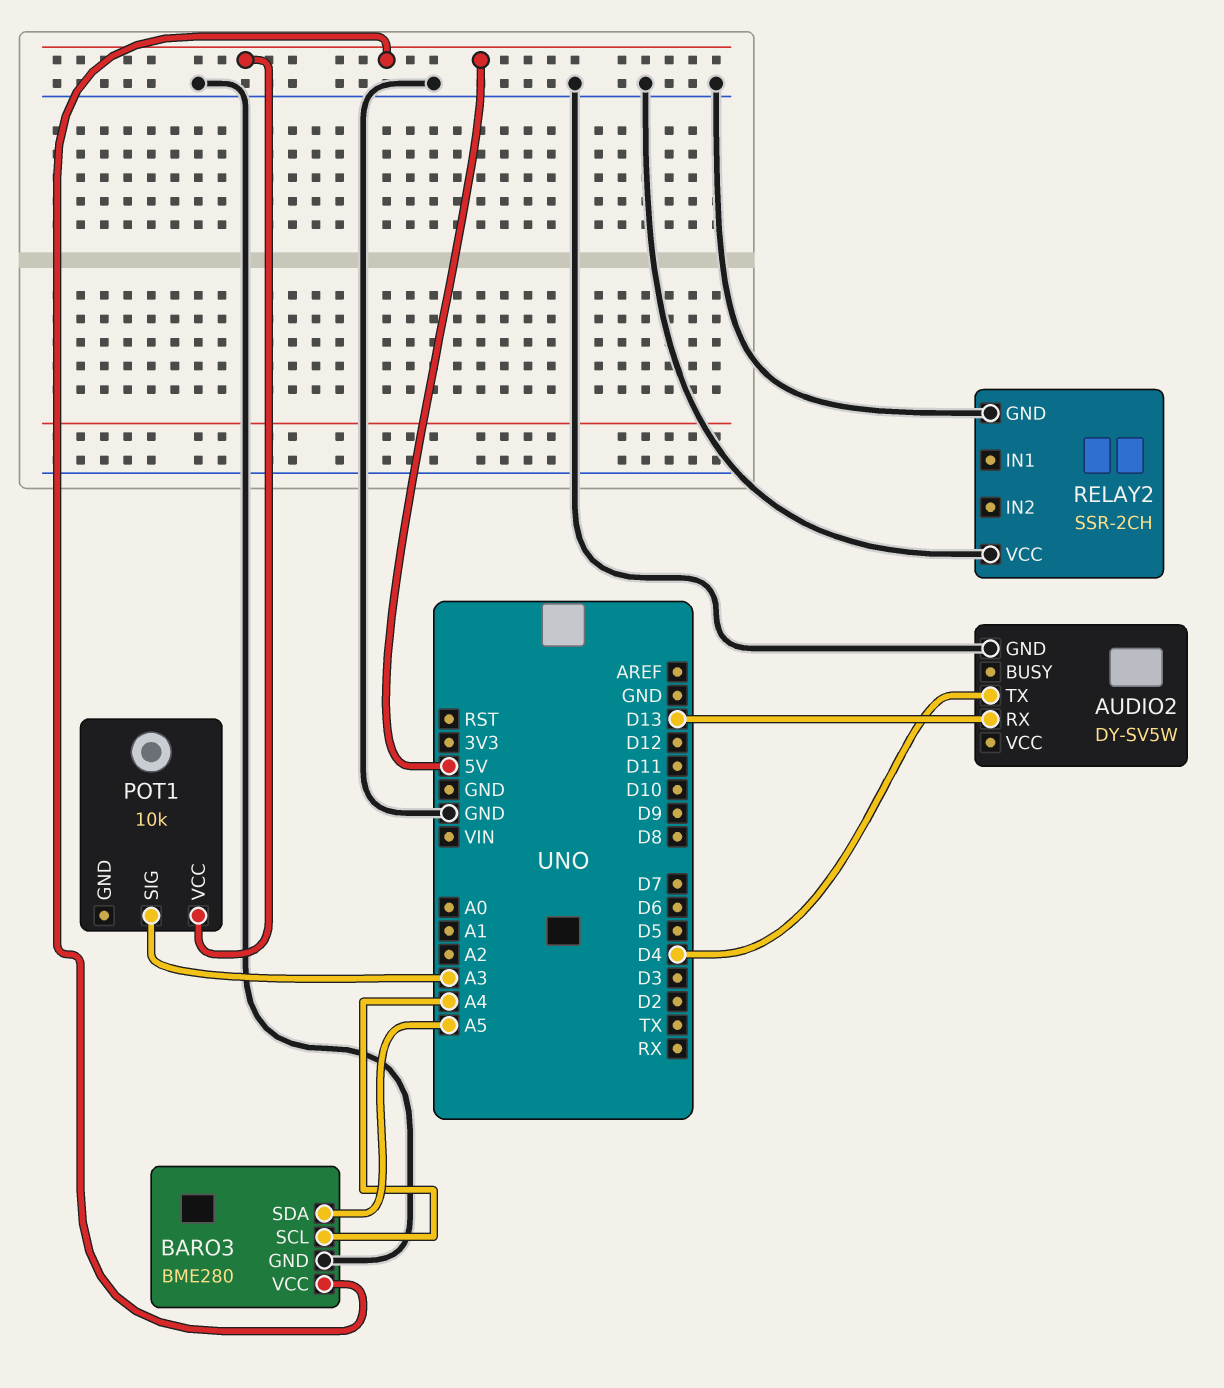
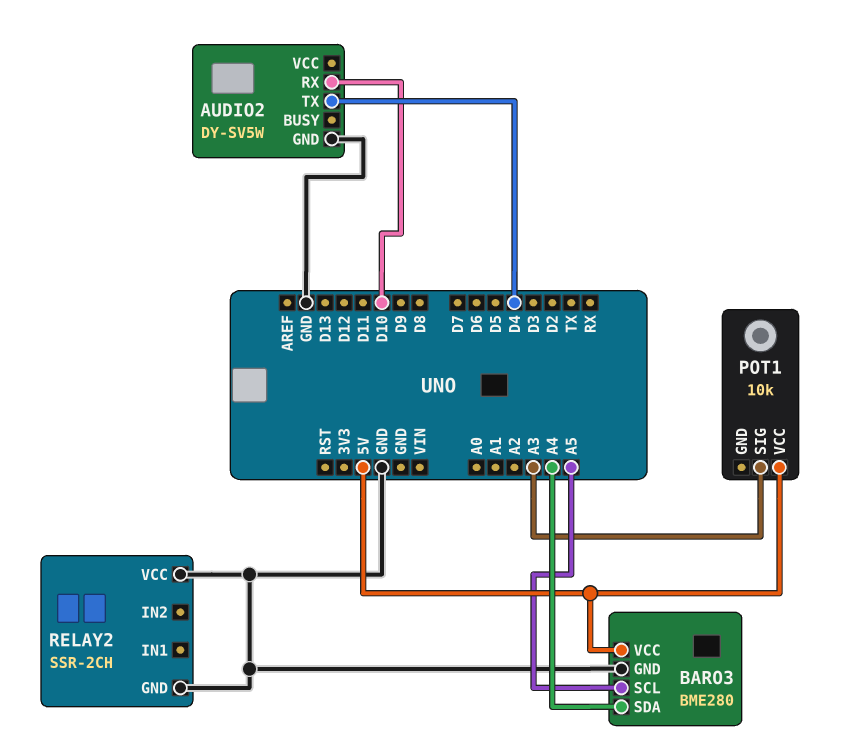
AUDIO2 pin RX: D13 -> D10
BARO3 pin SCL: A4 -> A5
BARO3 pin SDA: A5 -> A4

